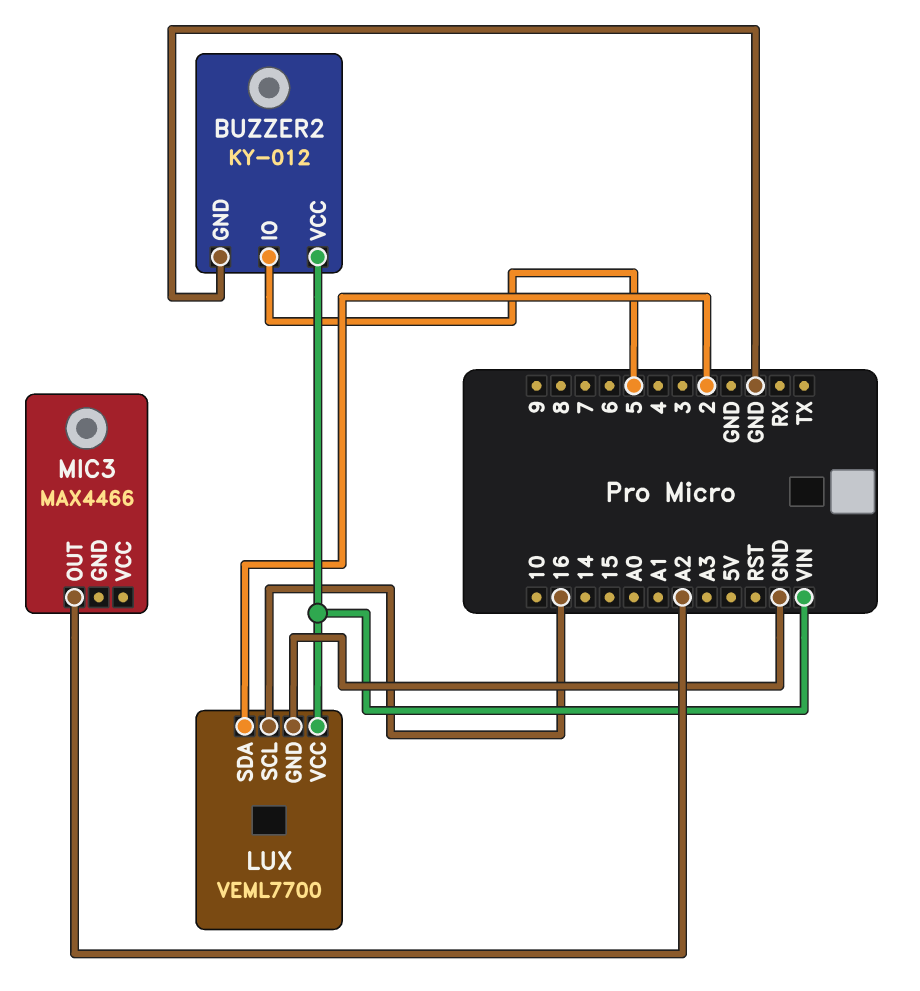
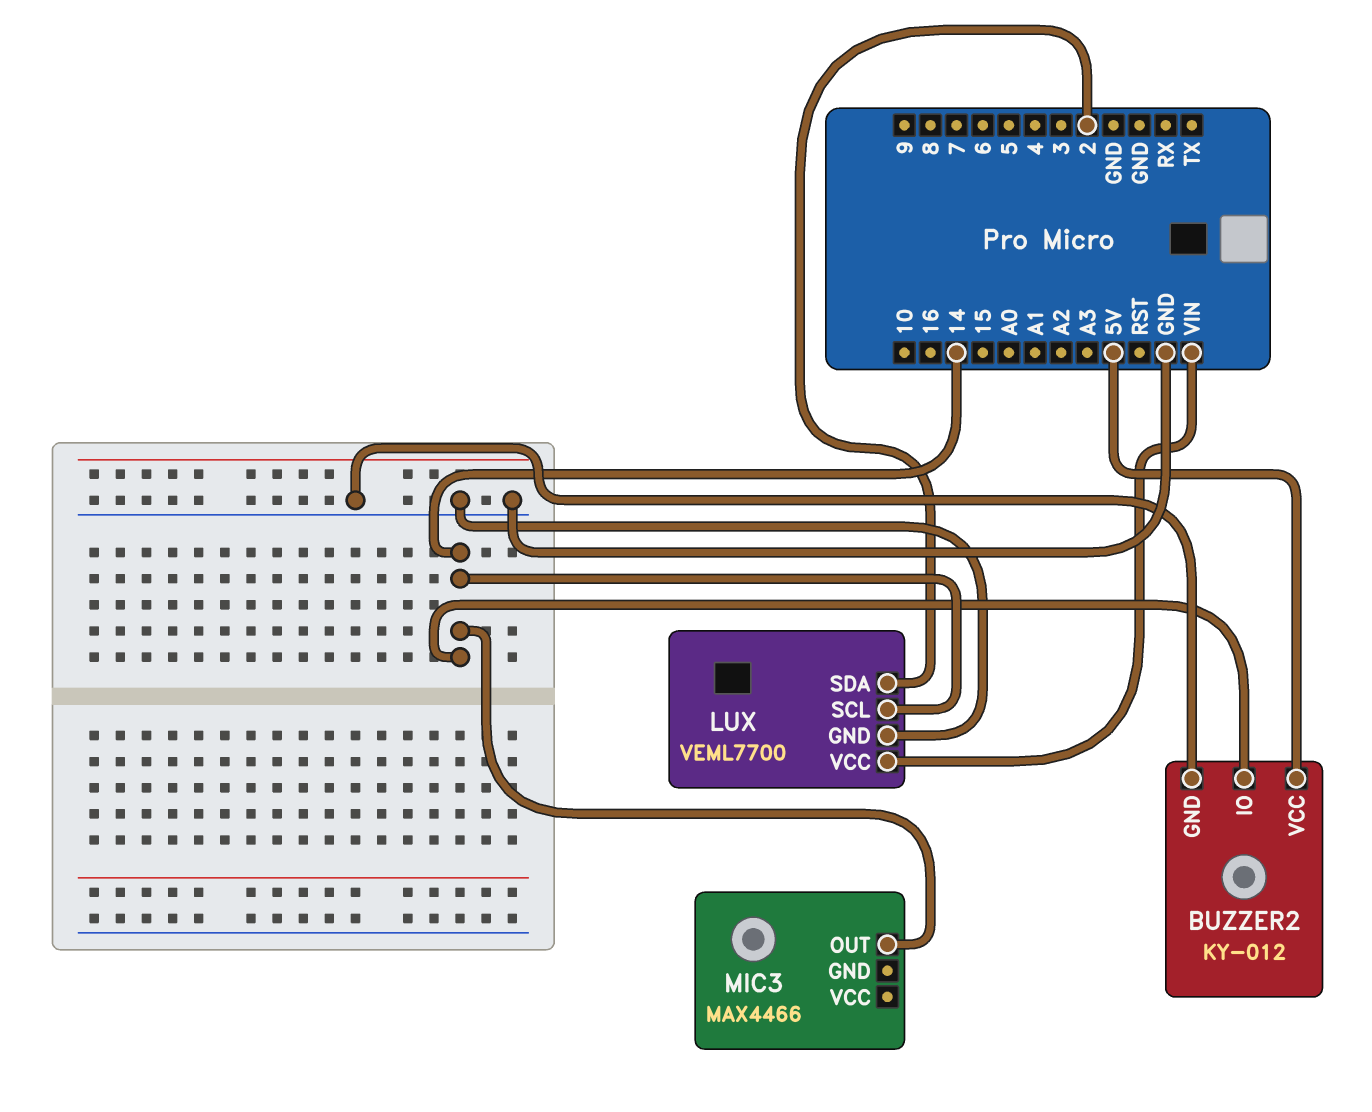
BUZZER2 pin IO: 5 -> 14
BUZZER2 pin VCC: VIN -> 5V
LUX pin SCL: 16 -> 14
MIC3 pin OUT: A2 -> 14

